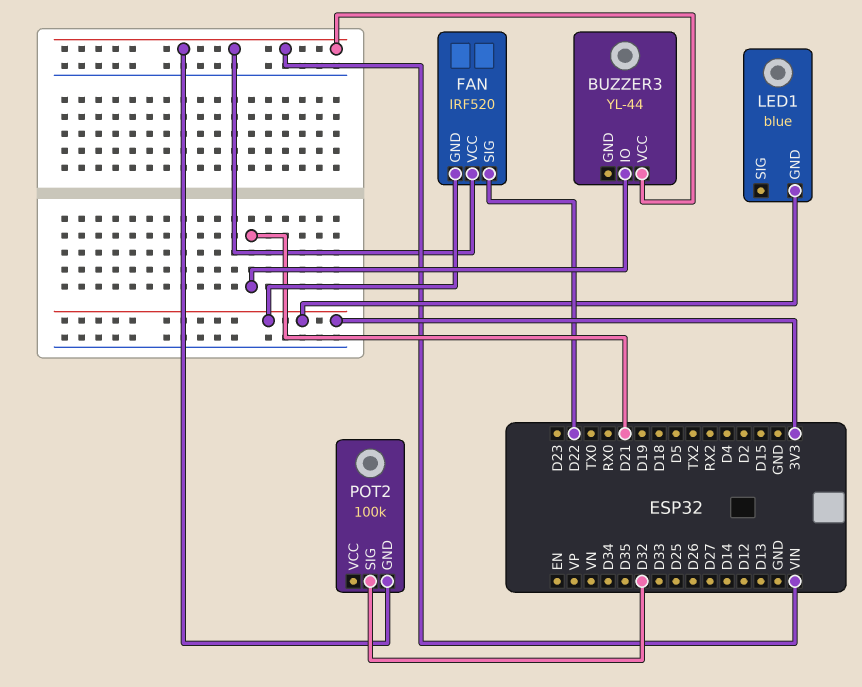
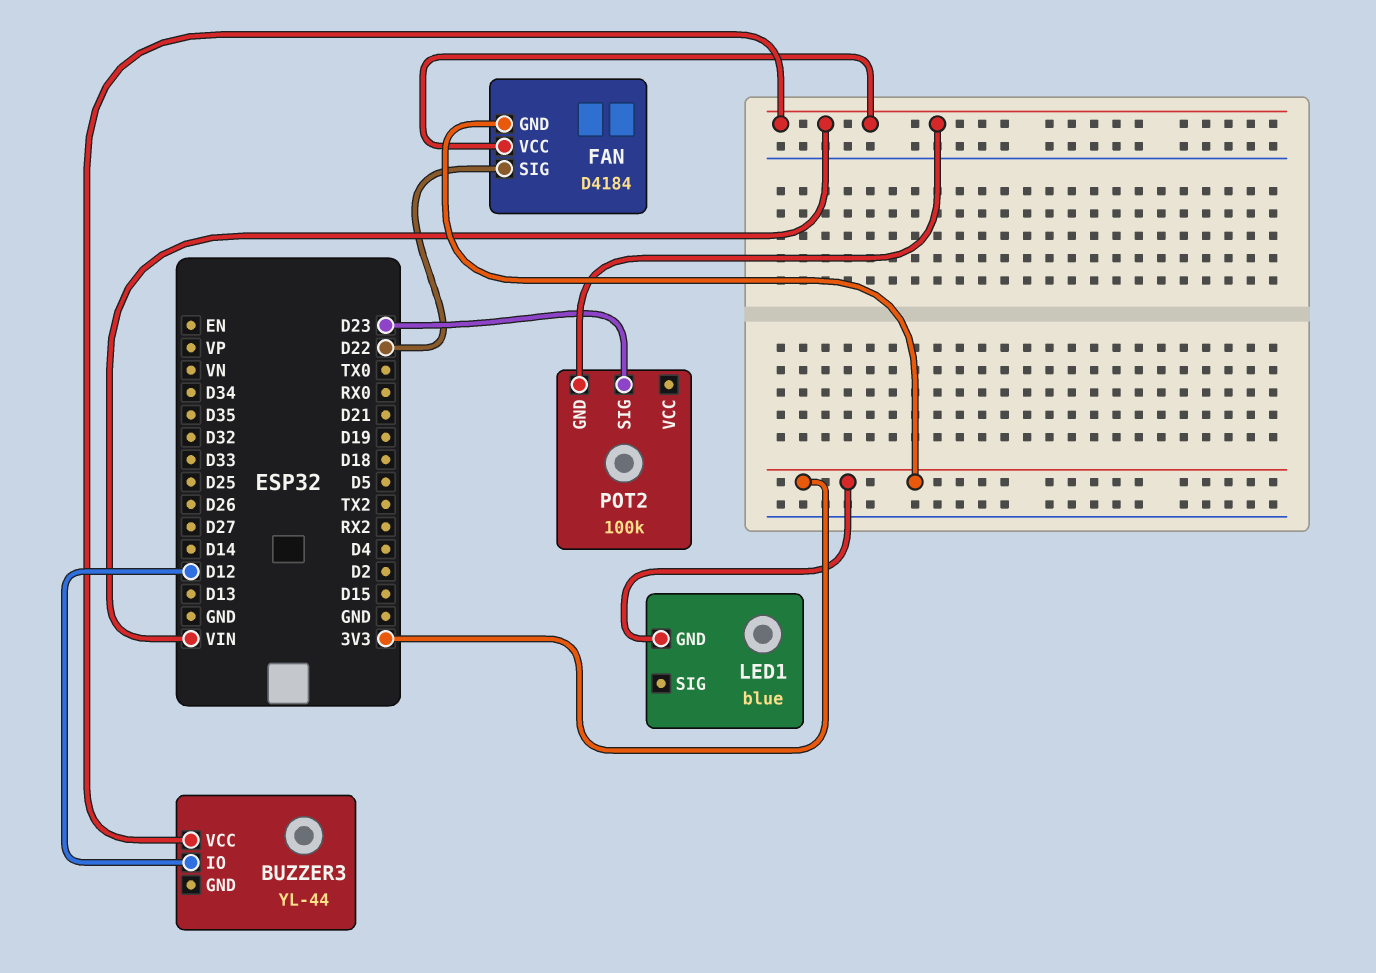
BUZZER3 pin IO: D21 -> D12
FAN: IRF520 -> D4184
POT2 pin SIG: D32 -> D23

